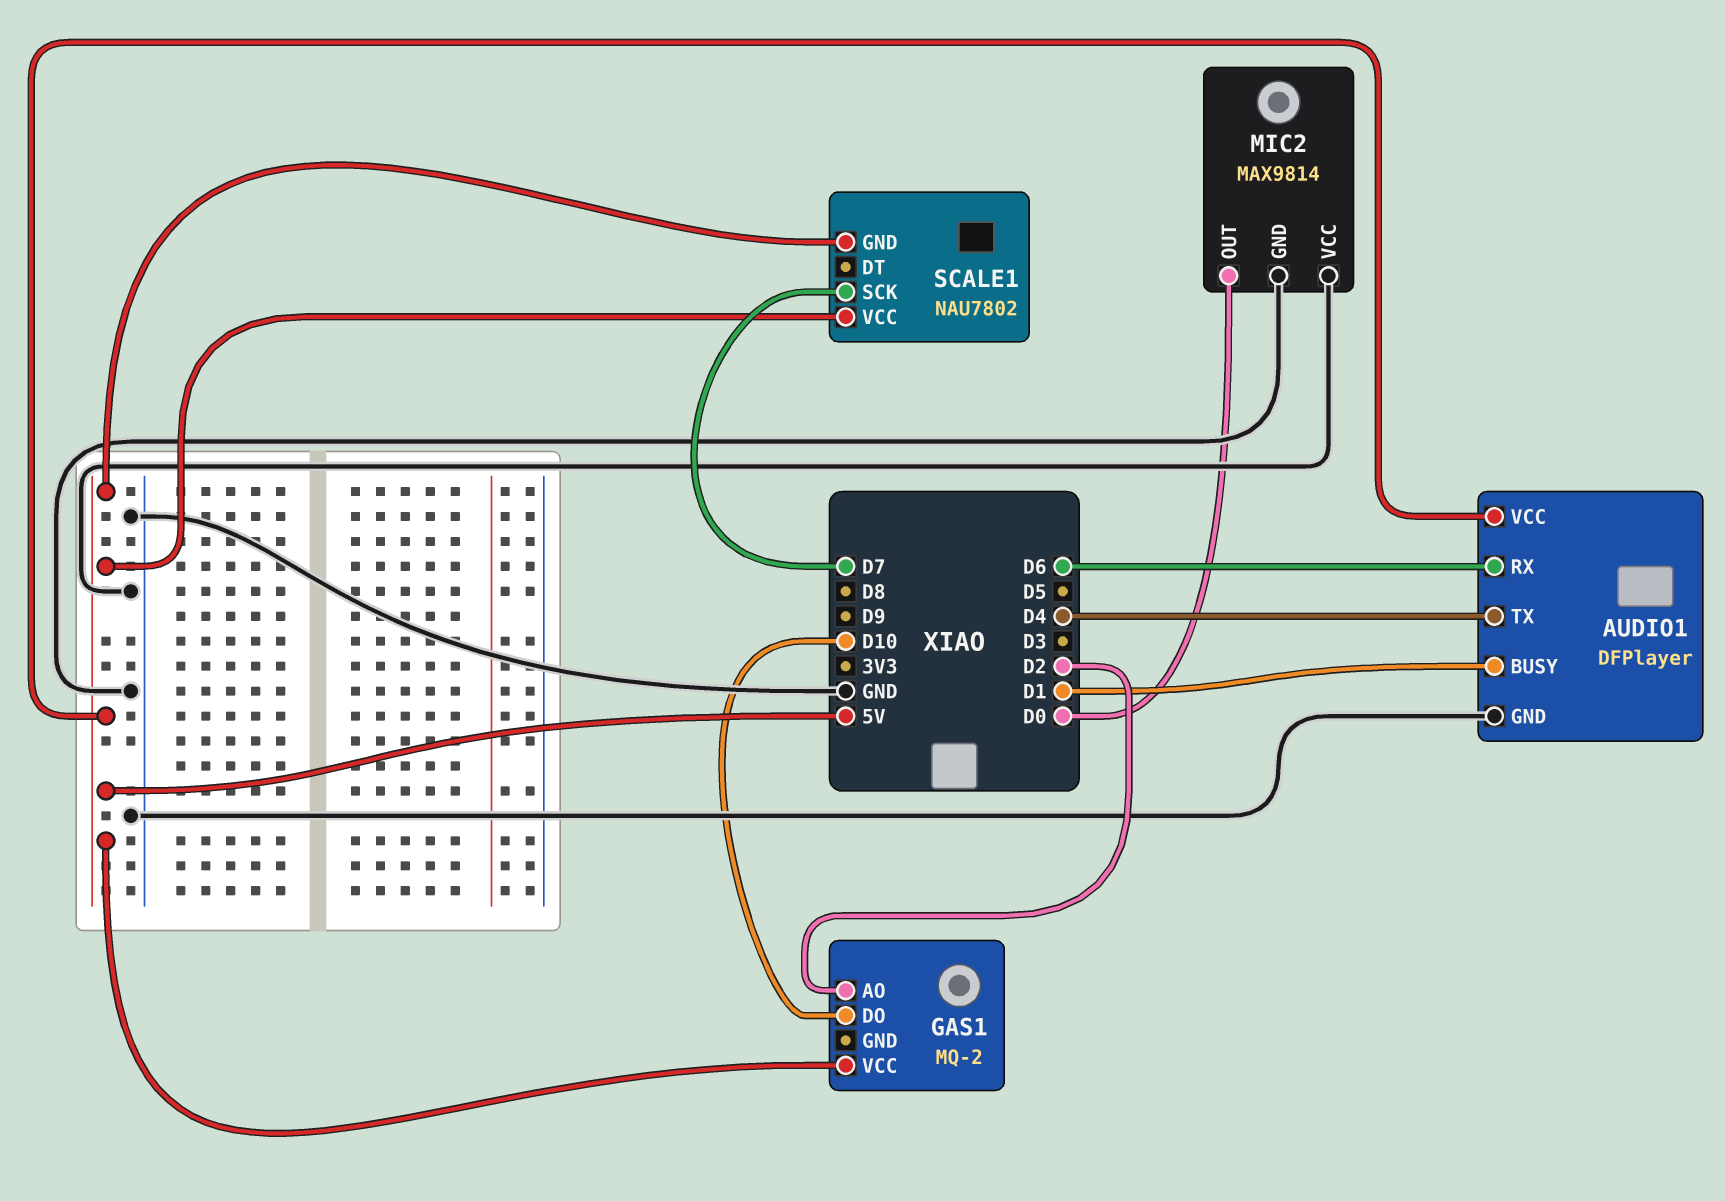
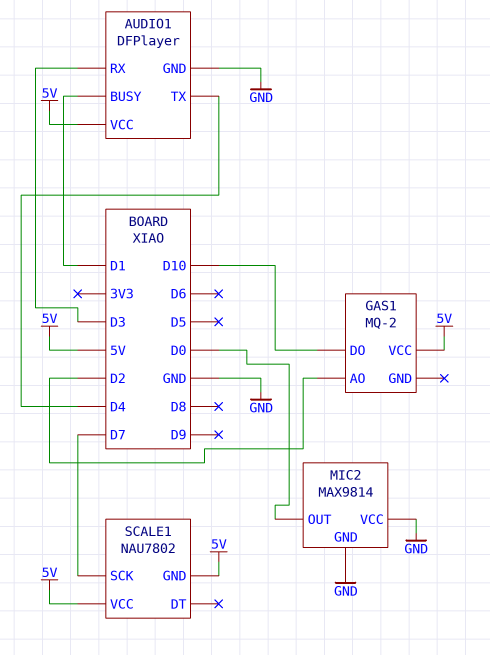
AUDIO1 pin RX: D6 -> D3

